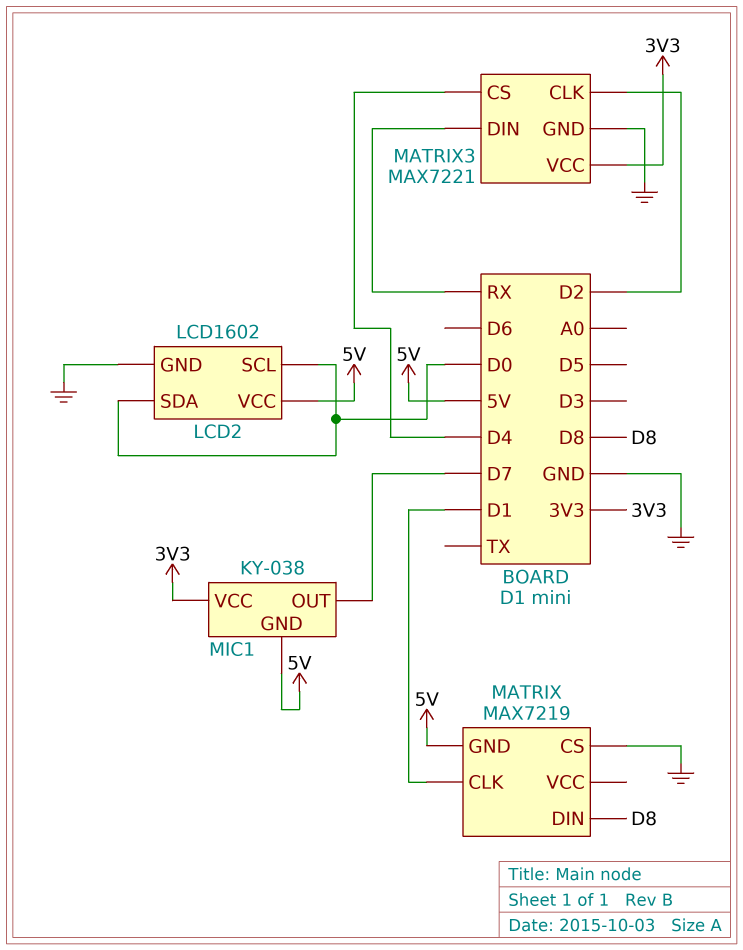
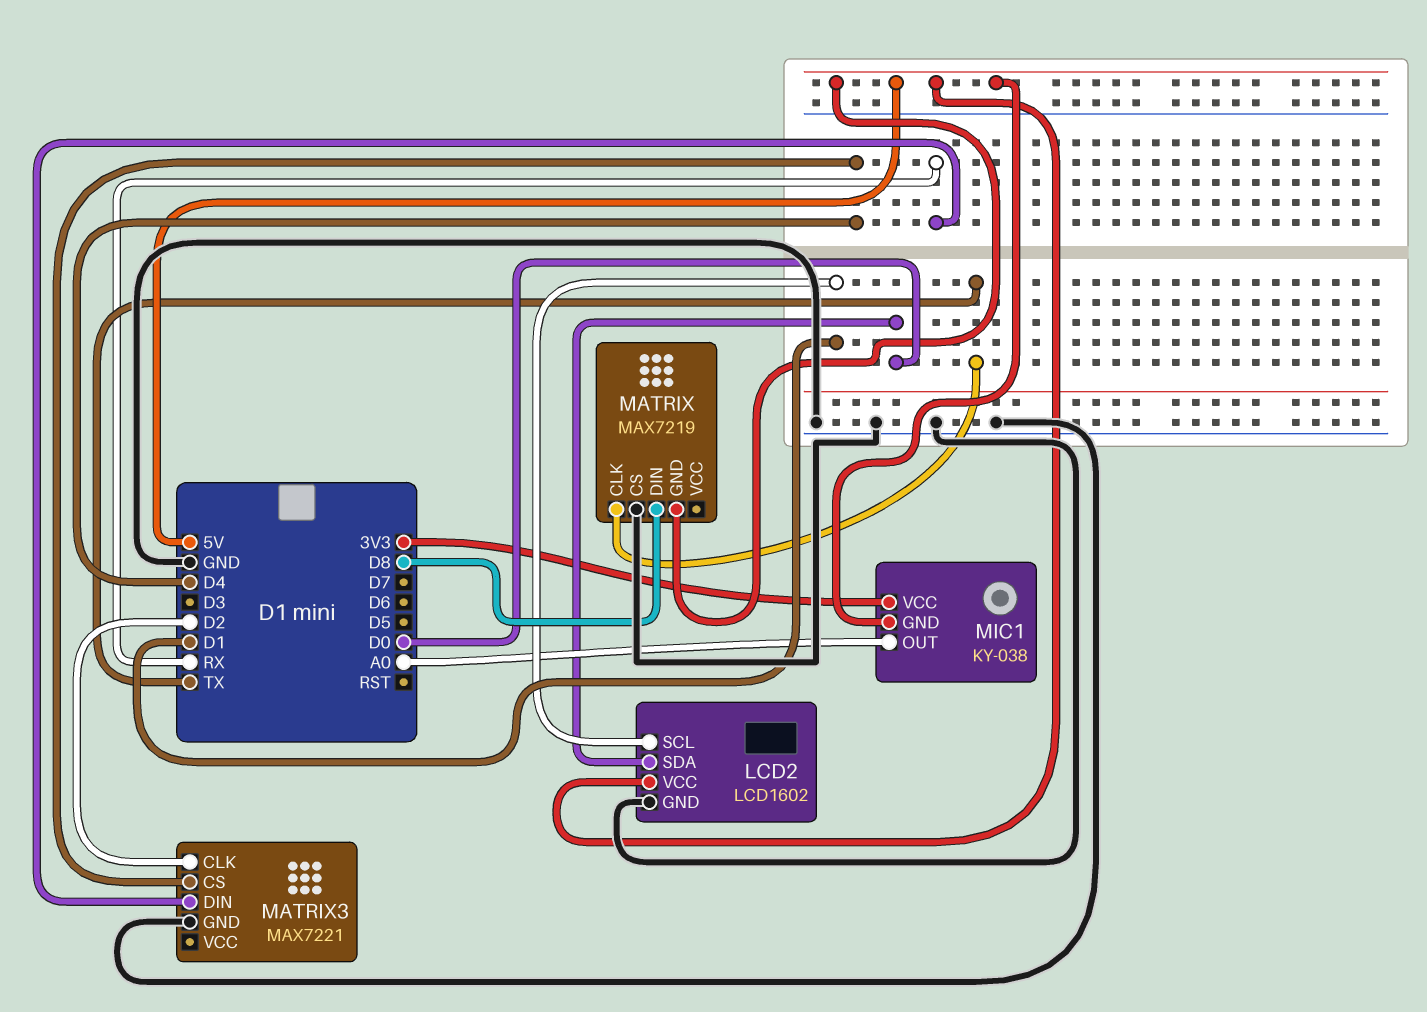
LCD2 pin SCL: D0 -> D1
MATRIX pin CLK: D1 -> TX
MATRIX3 pin VCC: 3V3 -> none
MIC1 pin OUT: D7 -> A0

